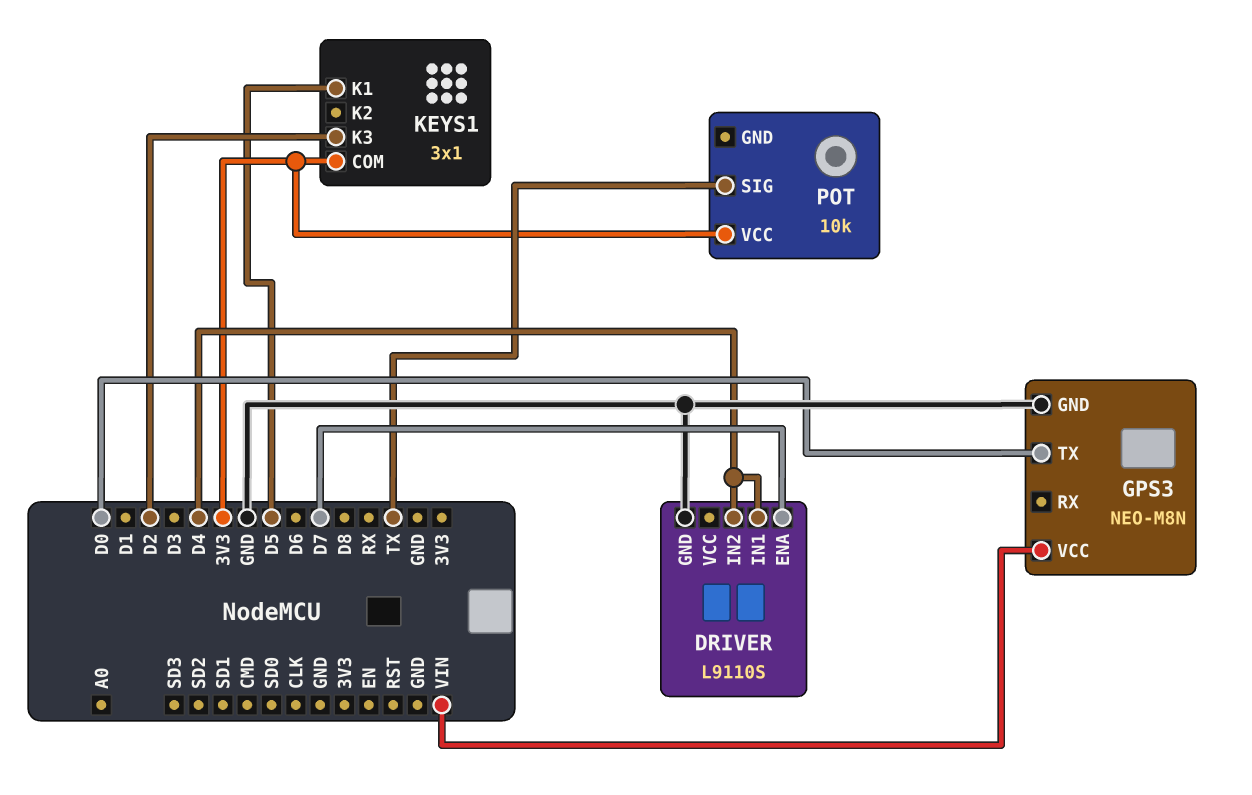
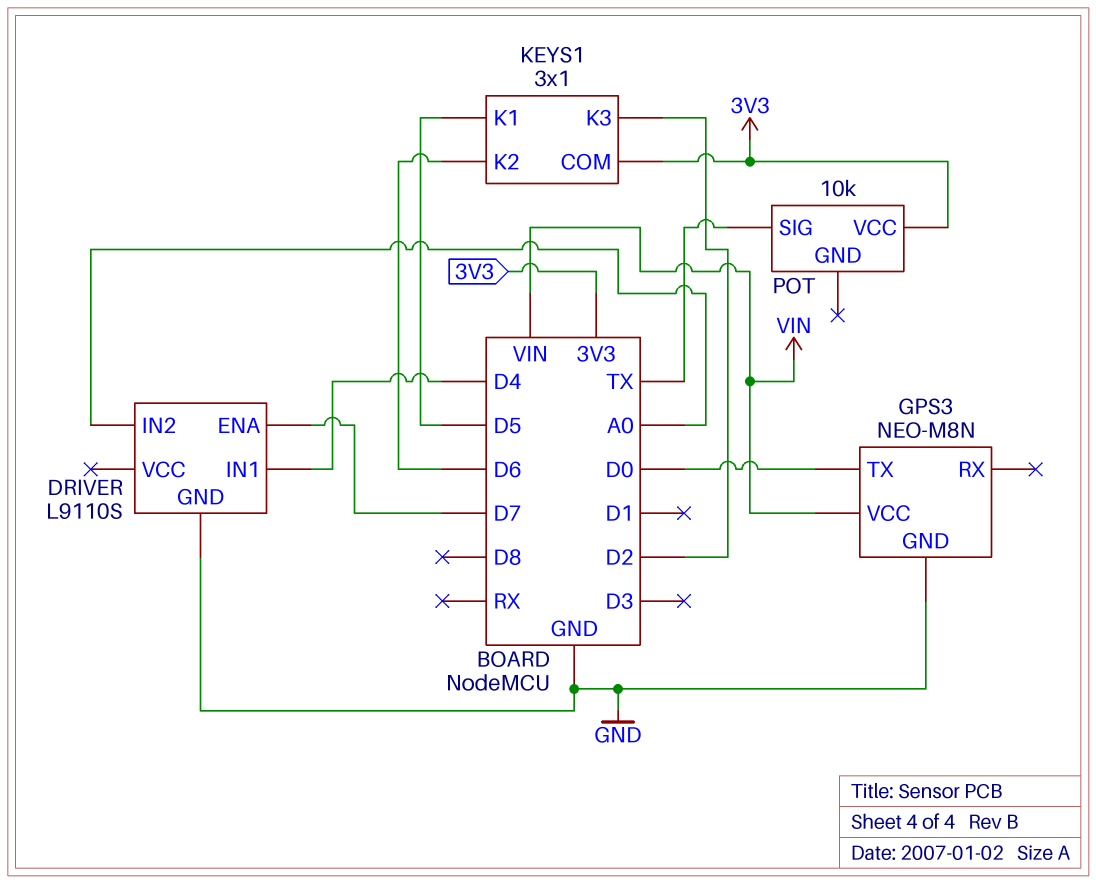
DRIVER pin IN2: D4 -> A0
KEYS1 pin K2: none -> D6

